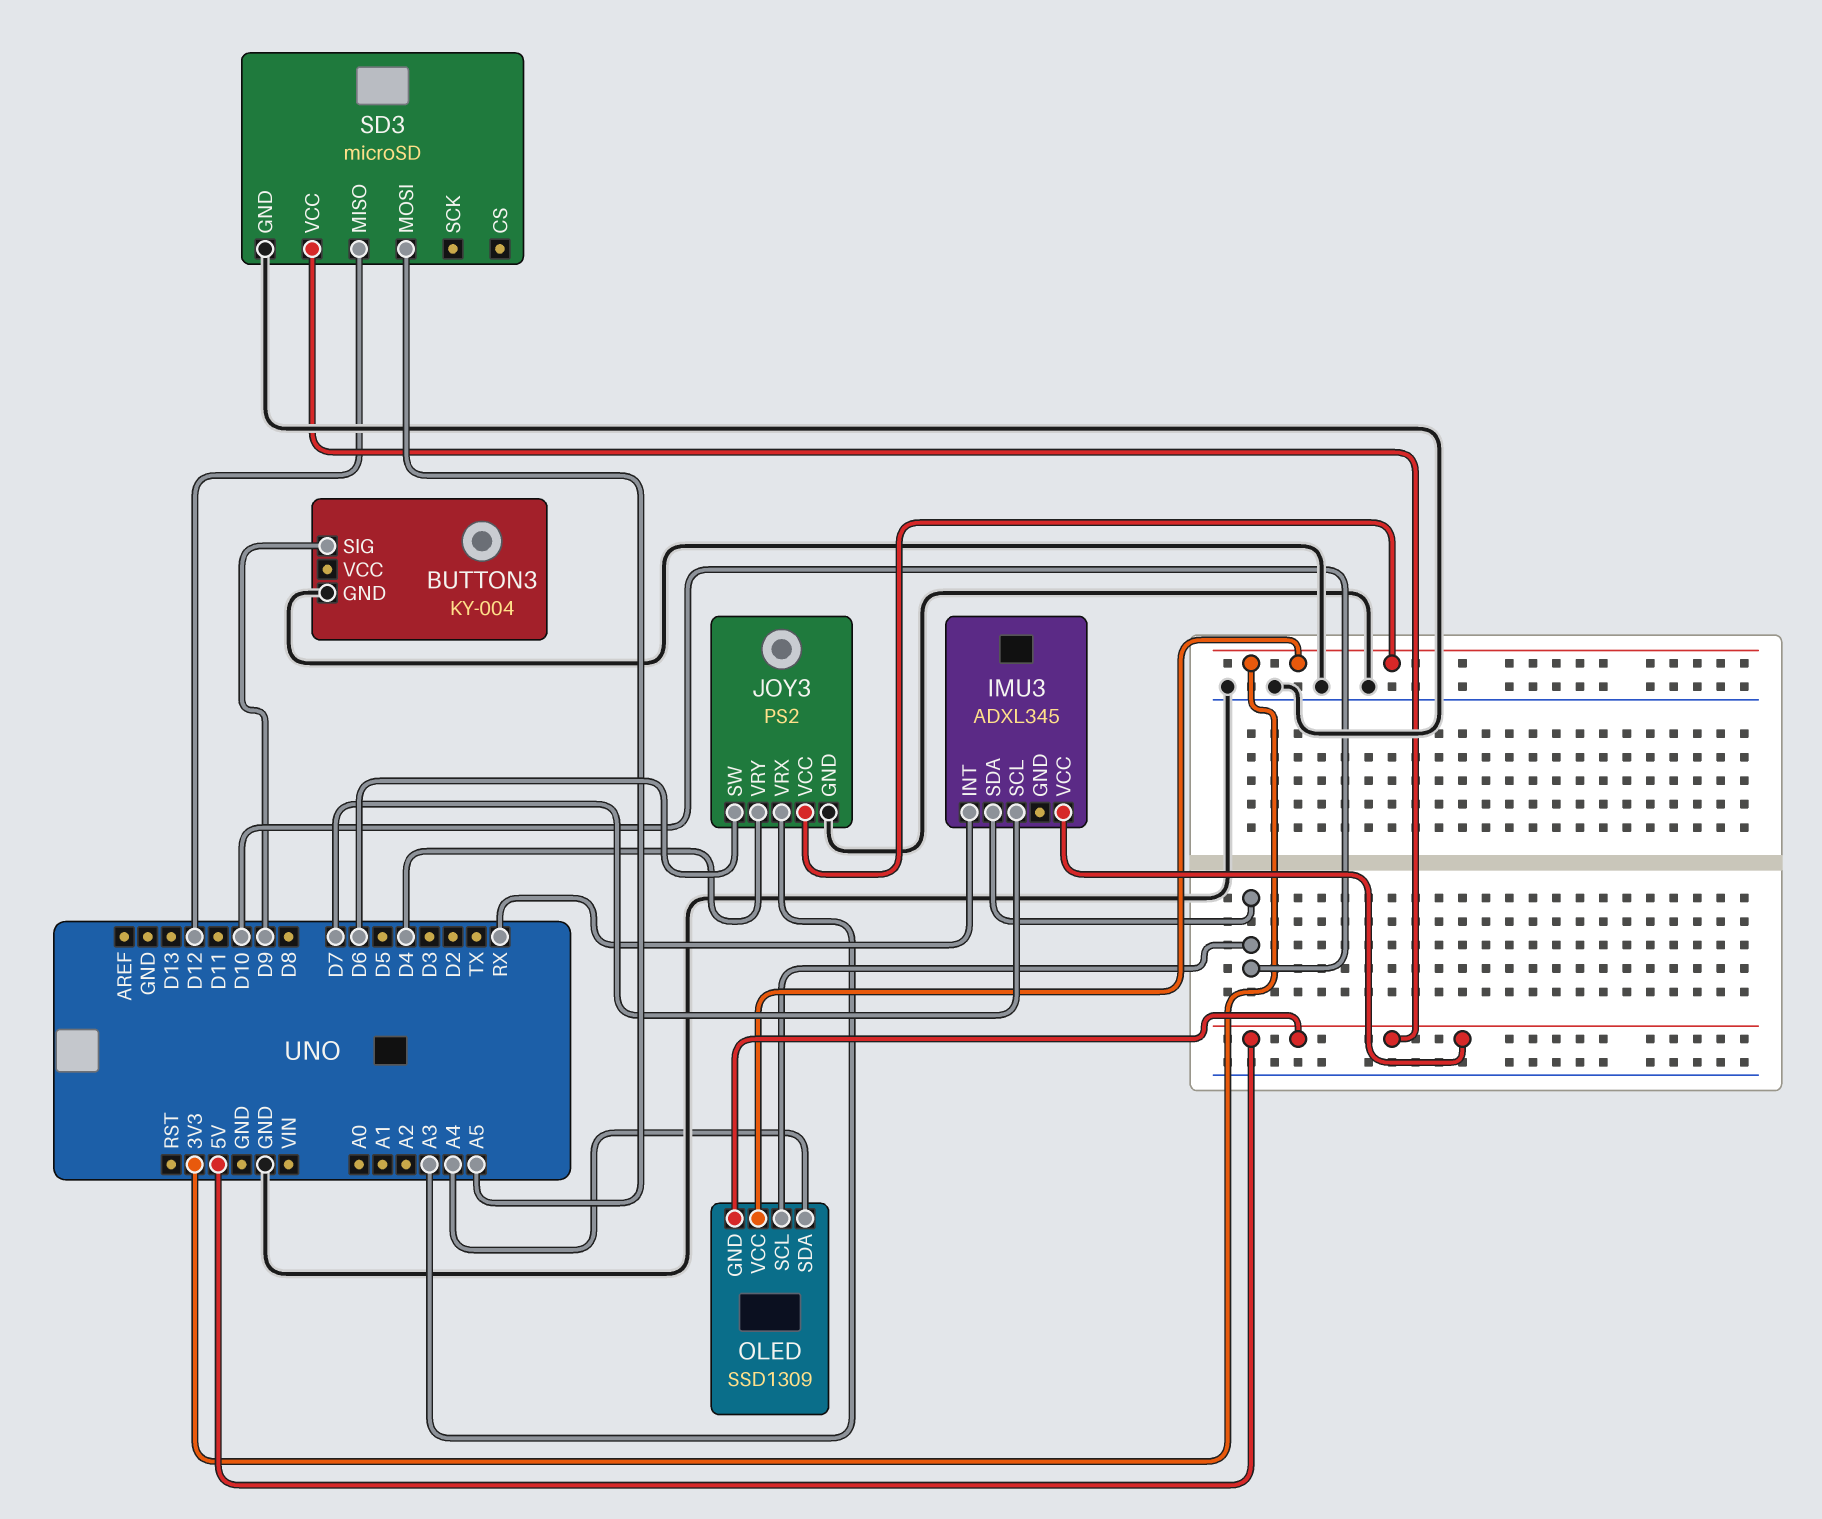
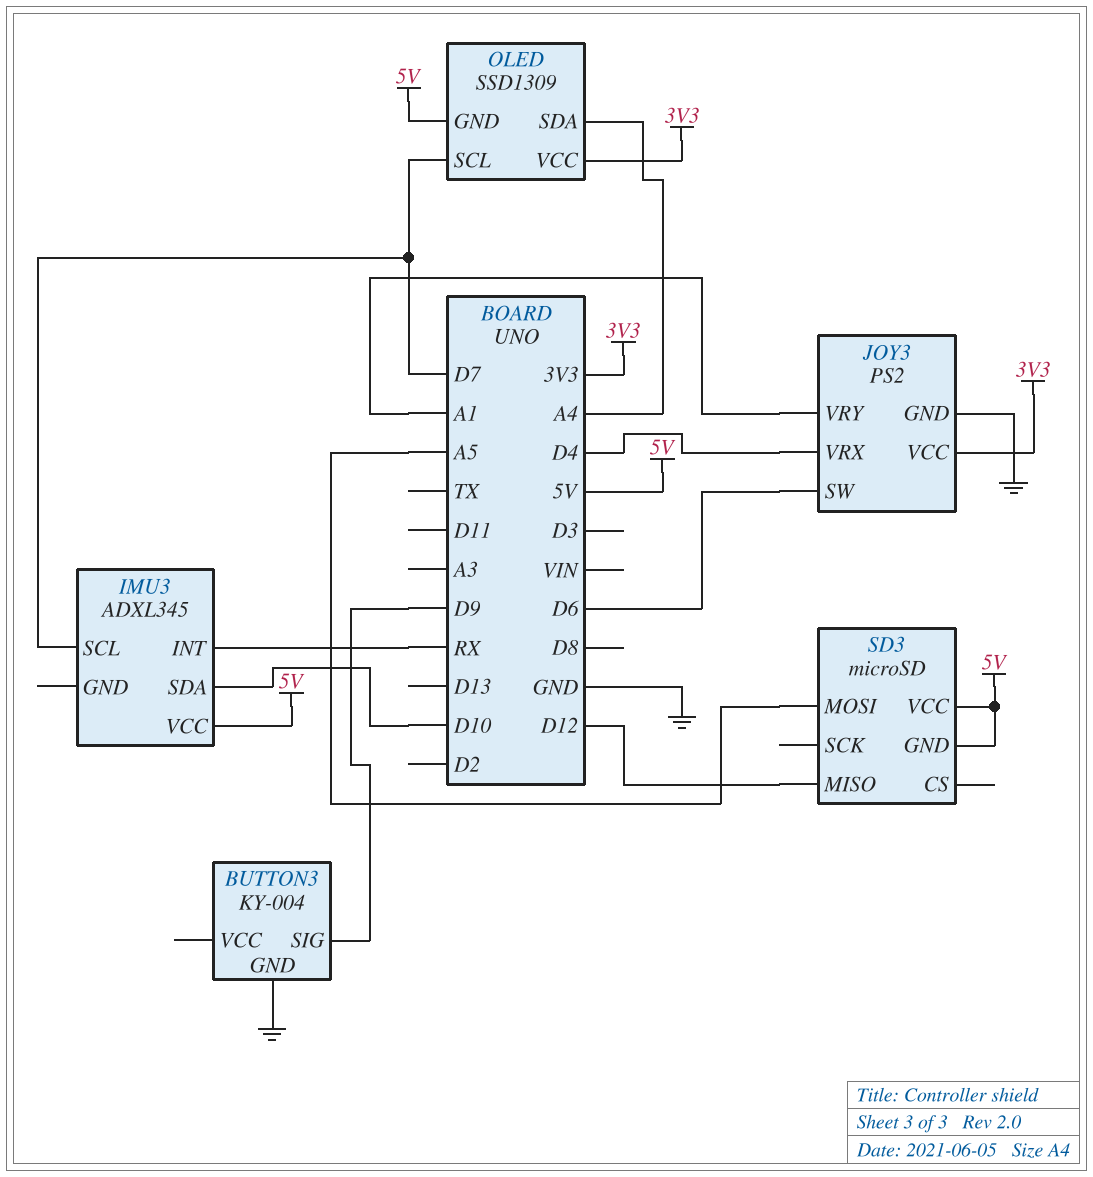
JOY3 pin VRX: A3 -> D4
JOY3 pin VRY: D4 -> A1
OLED pin SCL: D10 -> D7
SD3 pin GND: GND -> 5V

